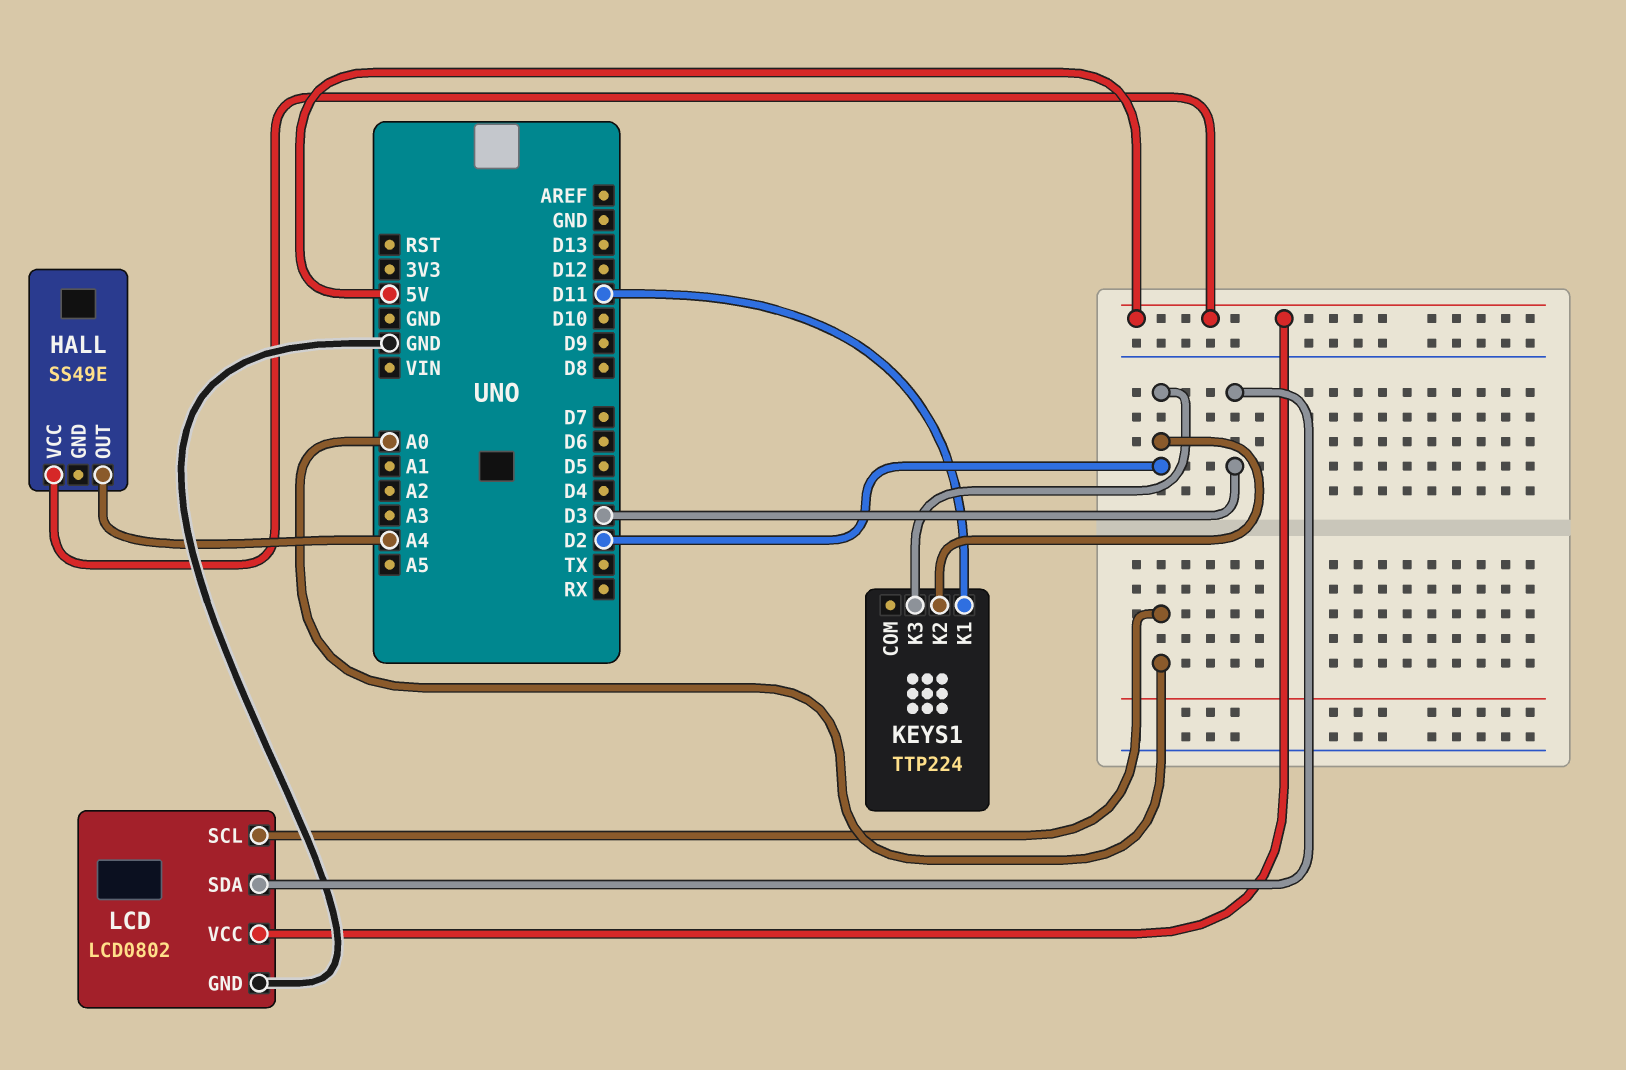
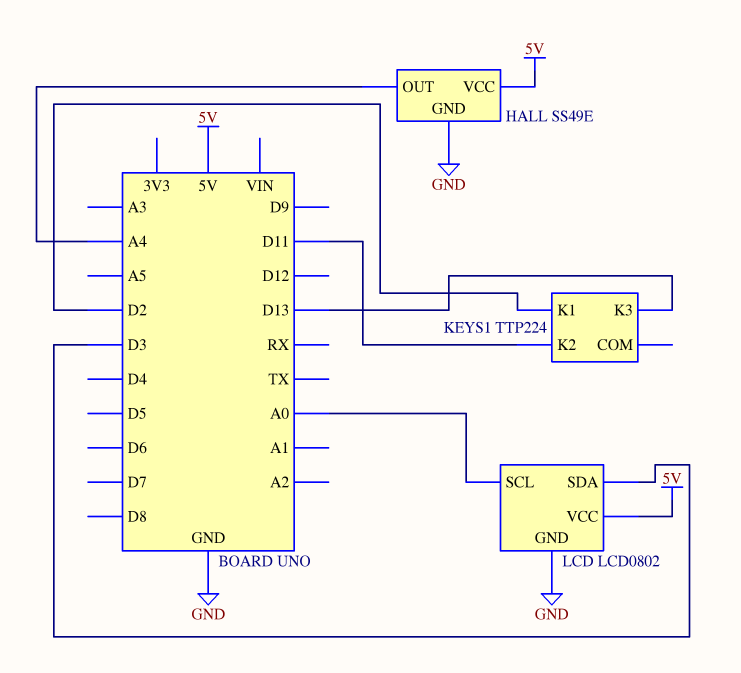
HALL pin GND: none -> GND
KEYS1 pin K1: D11 -> D2
KEYS1 pin K2: D2 -> D11
KEYS1 pin K3: D2 -> D13

